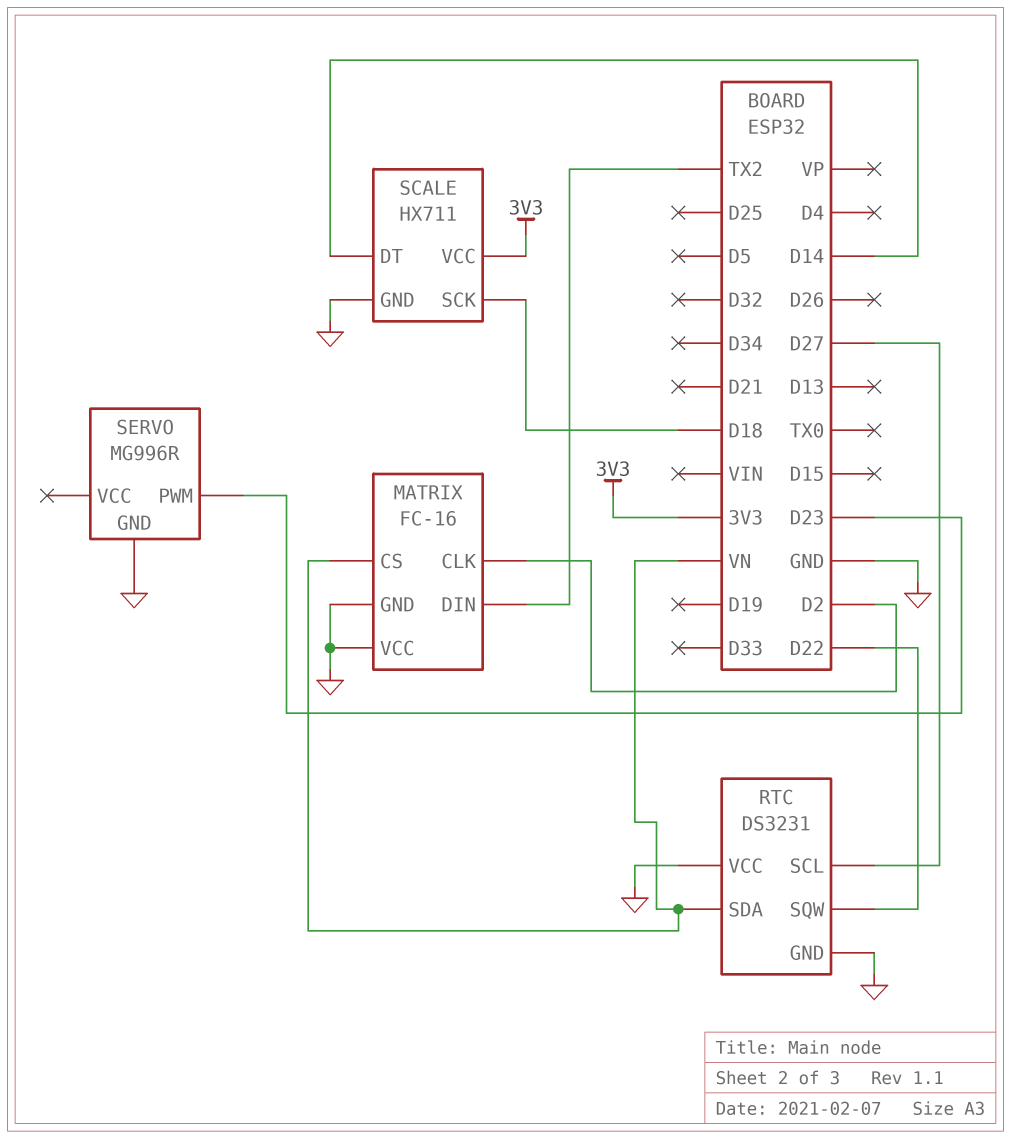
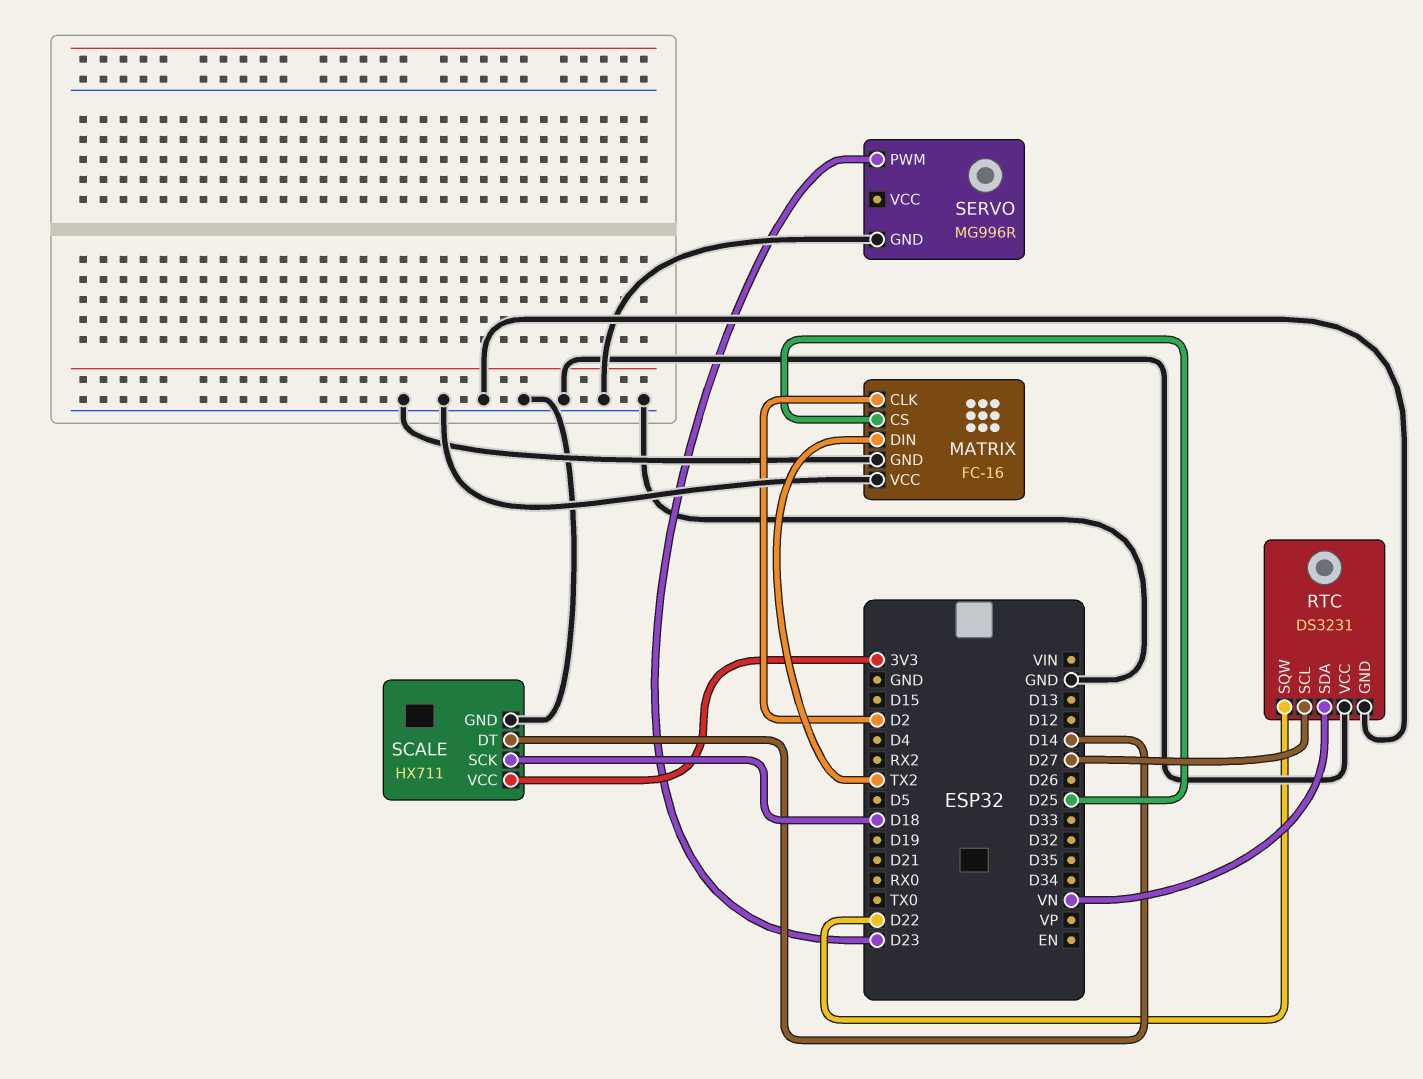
MATRIX pin CS: VN -> D25

